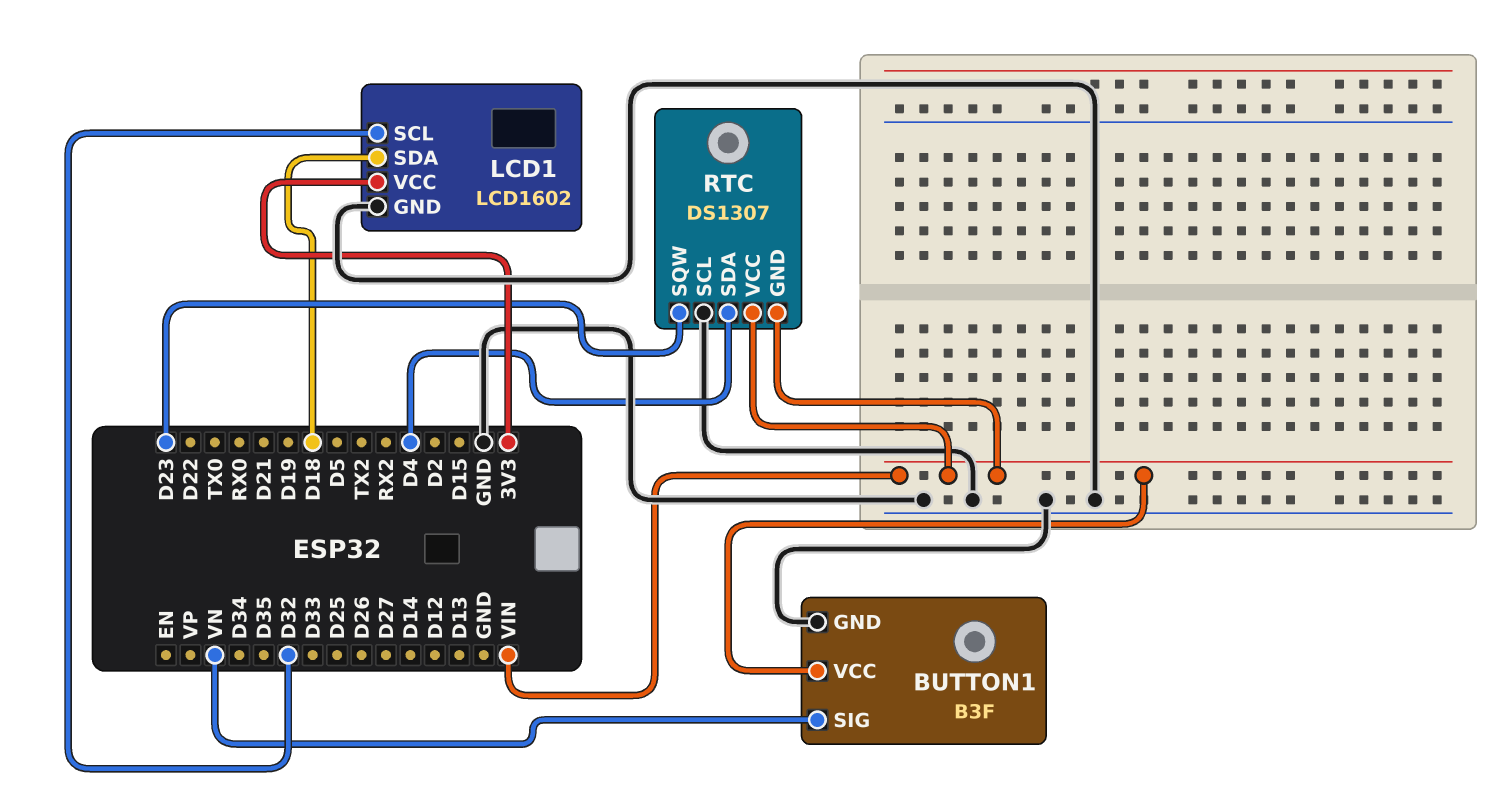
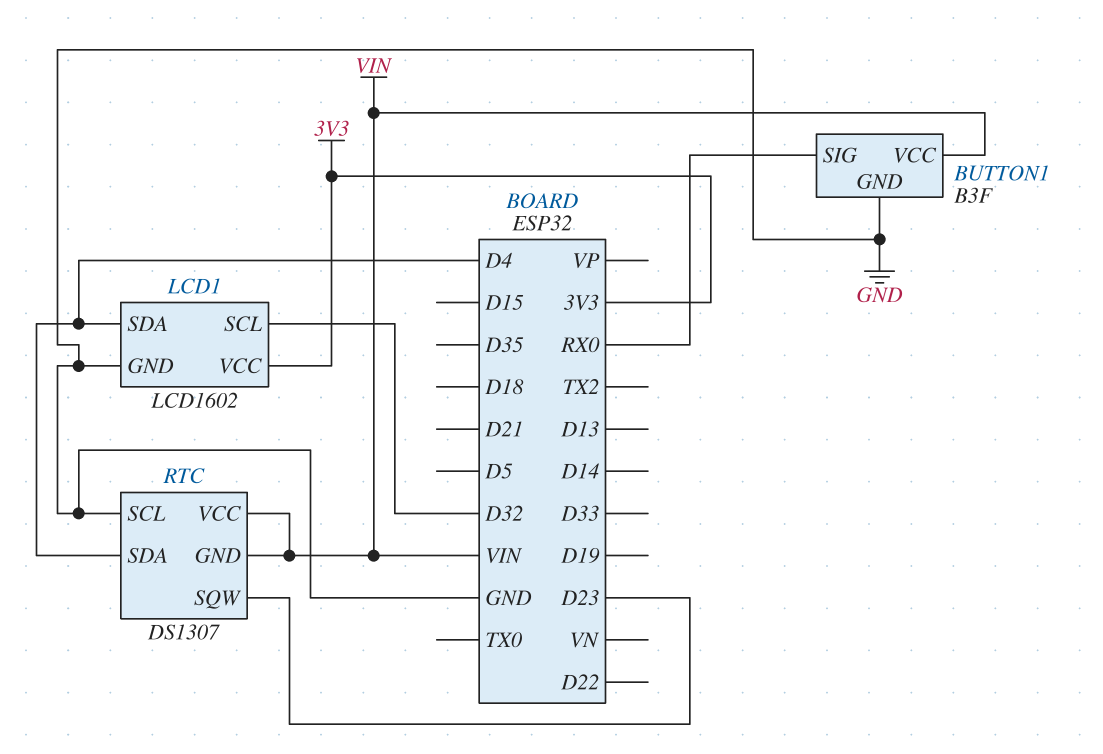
BUTTON1 pin SIG: VN -> RX0
LCD1 pin SDA: D18 -> D4

